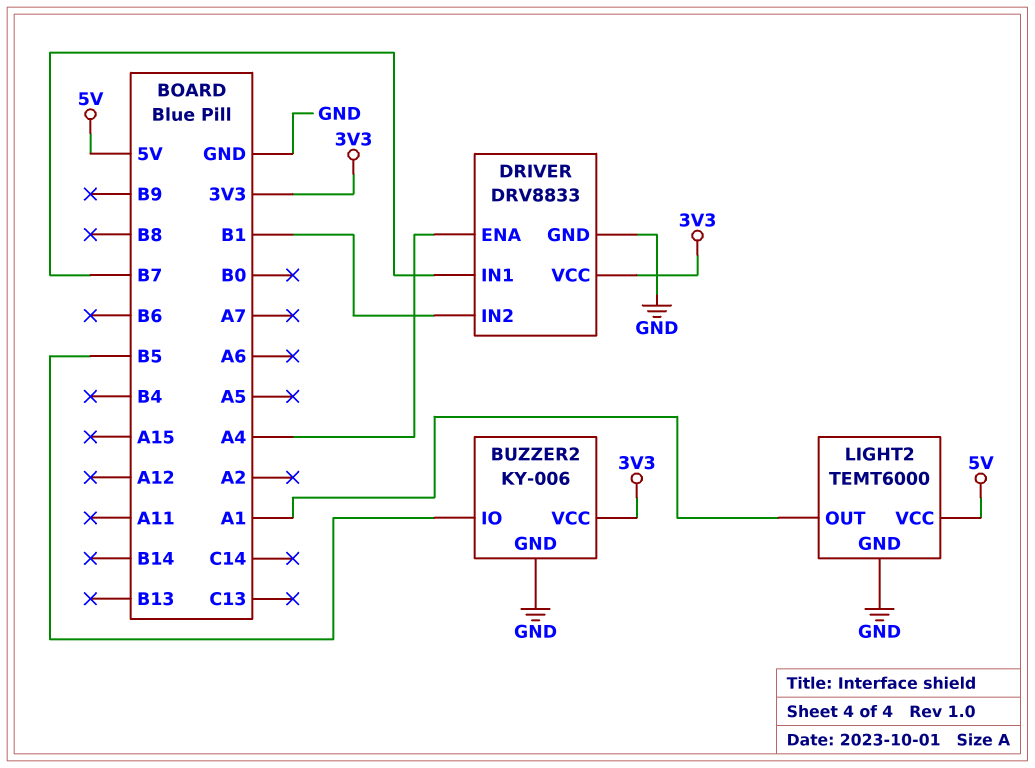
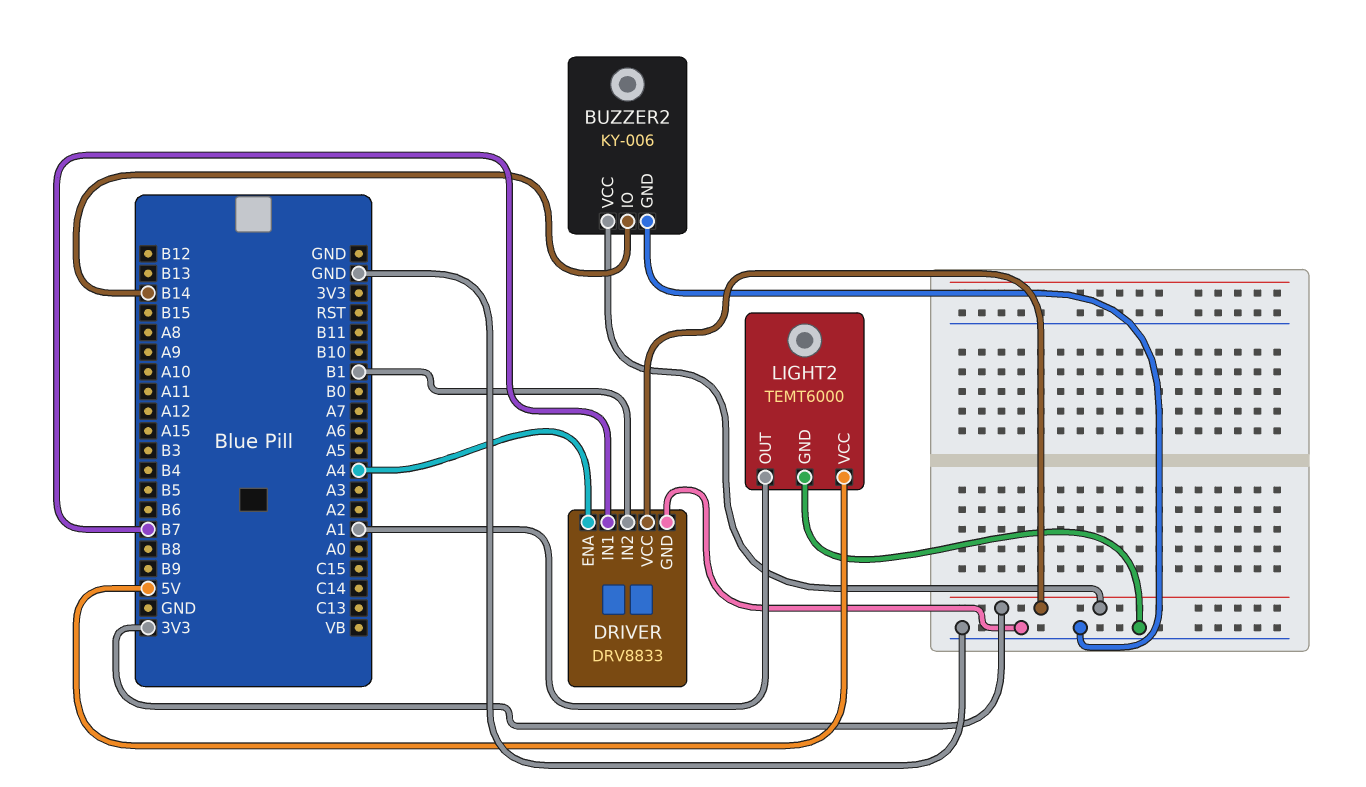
BUZZER2 pin IO: B5 -> B14

